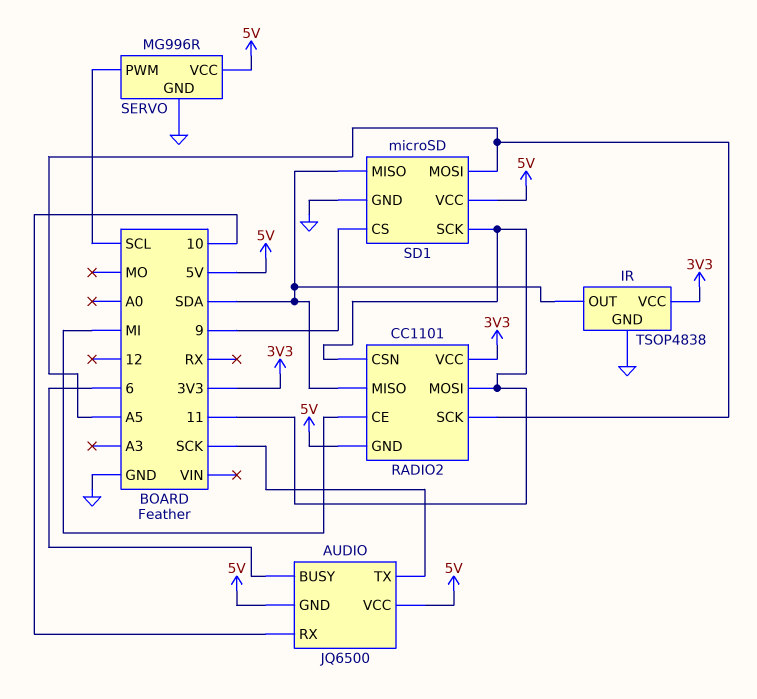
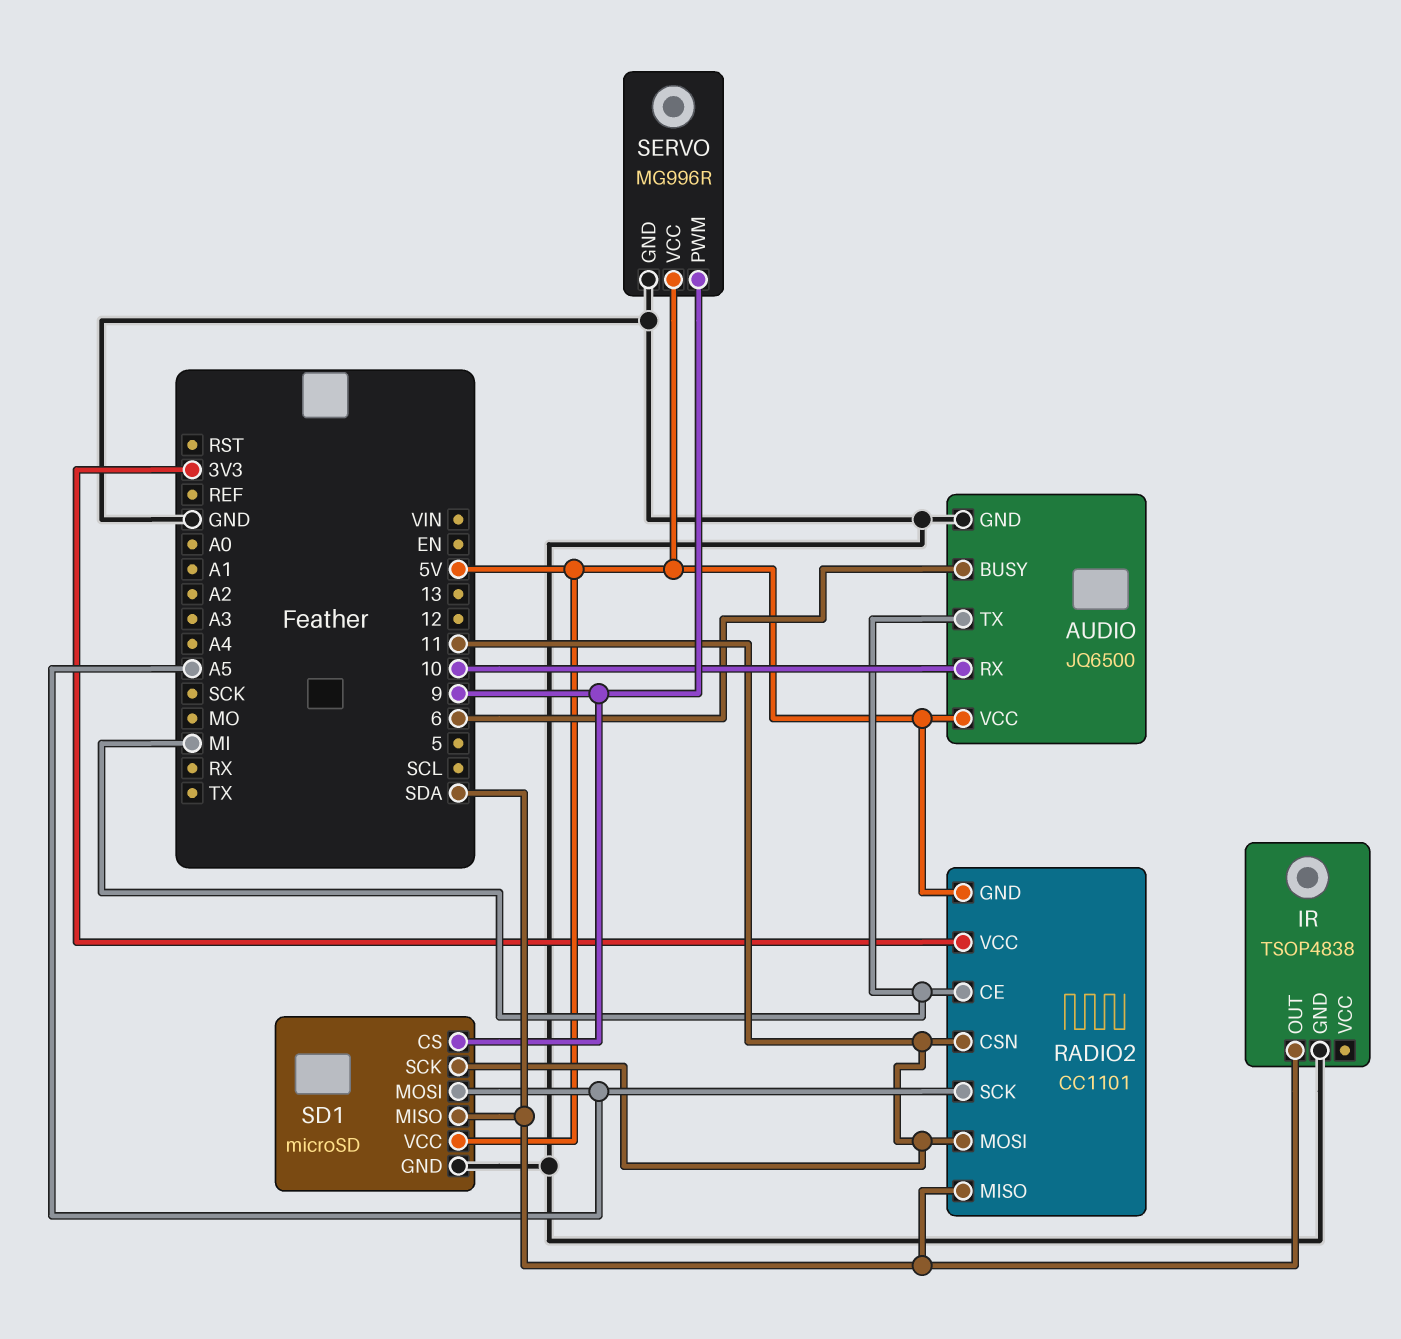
AUDIO pin GND: 5V -> GND
AUDIO pin TX: SCK -> MI
IR pin VCC: 3V3 -> none
SERVO pin PWM: SCL -> 9

